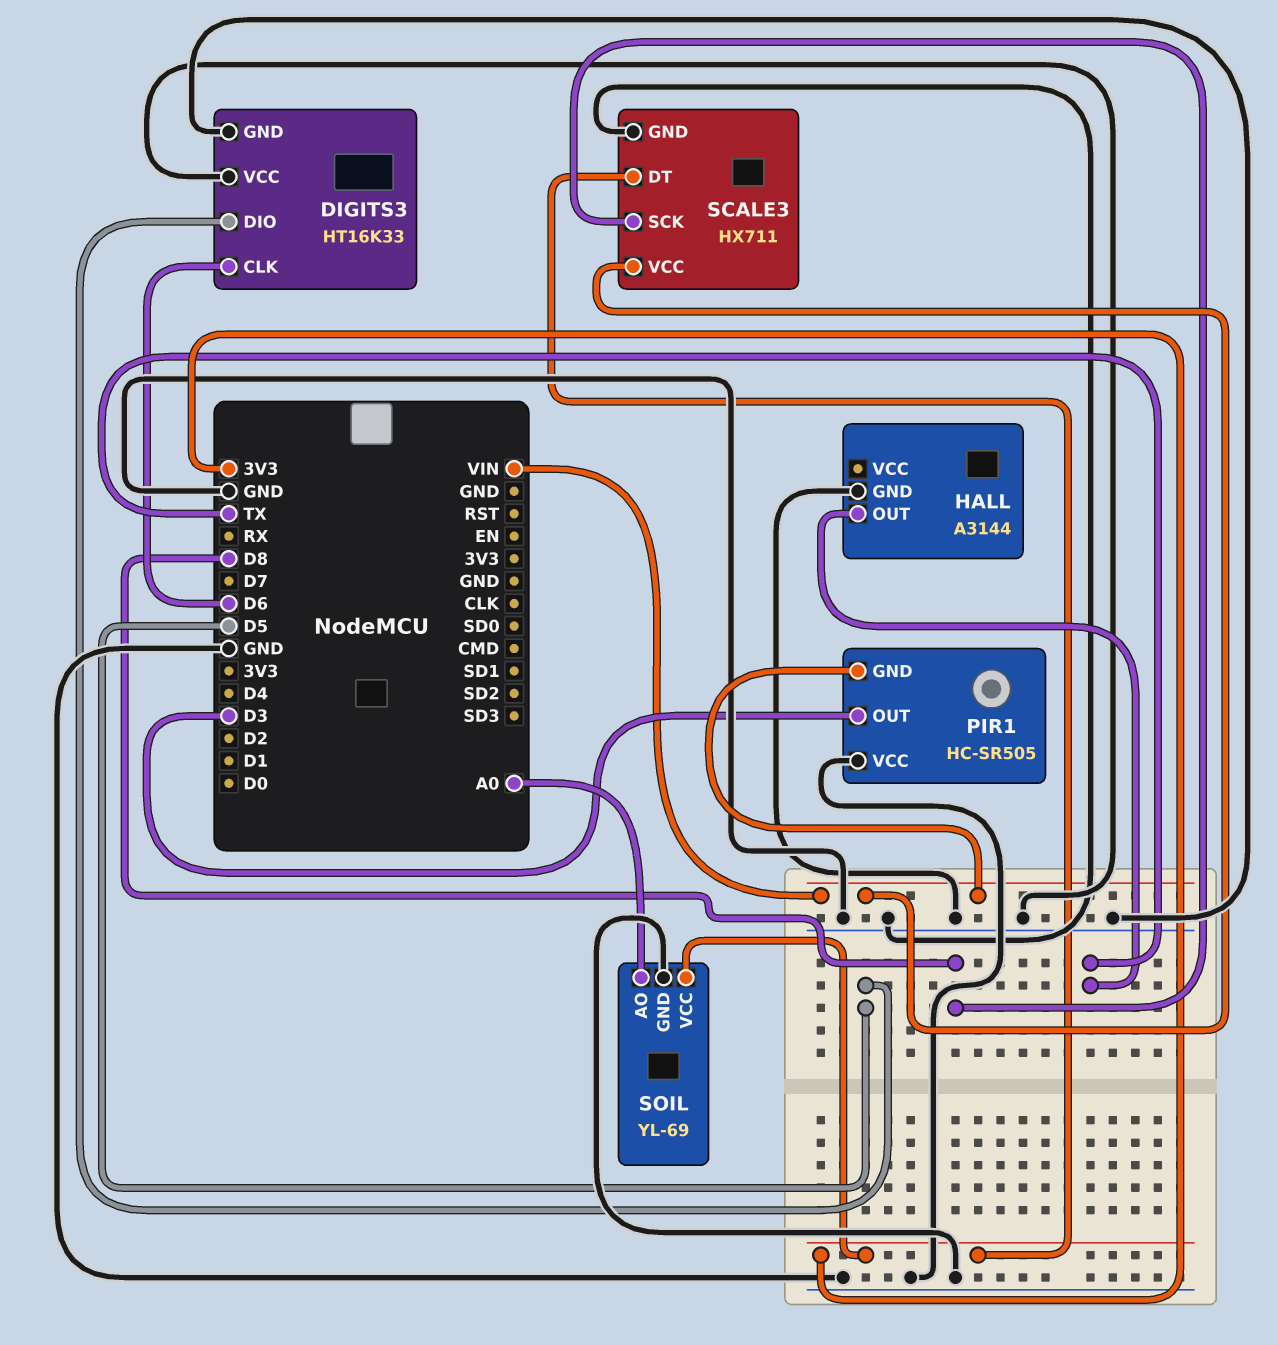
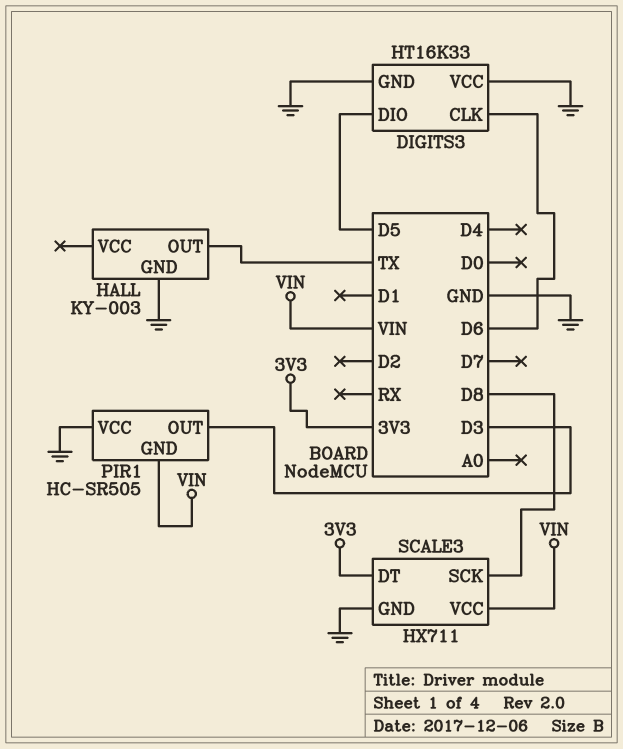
HALL: A3144 -> KY-003
SOIL: YL-69 -> none
SOIL pin AO: A0 -> none
SOIL pin GND: GND -> none
SOIL pin VCC: 3V3 -> none

